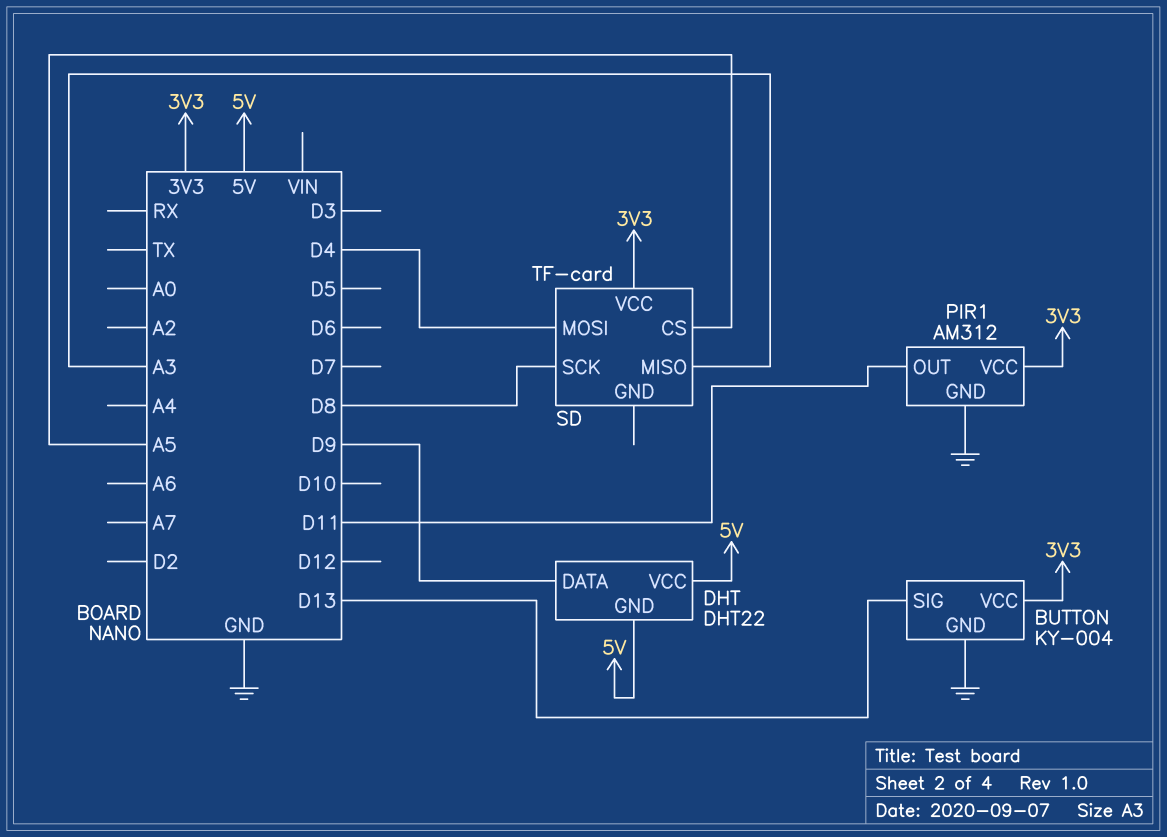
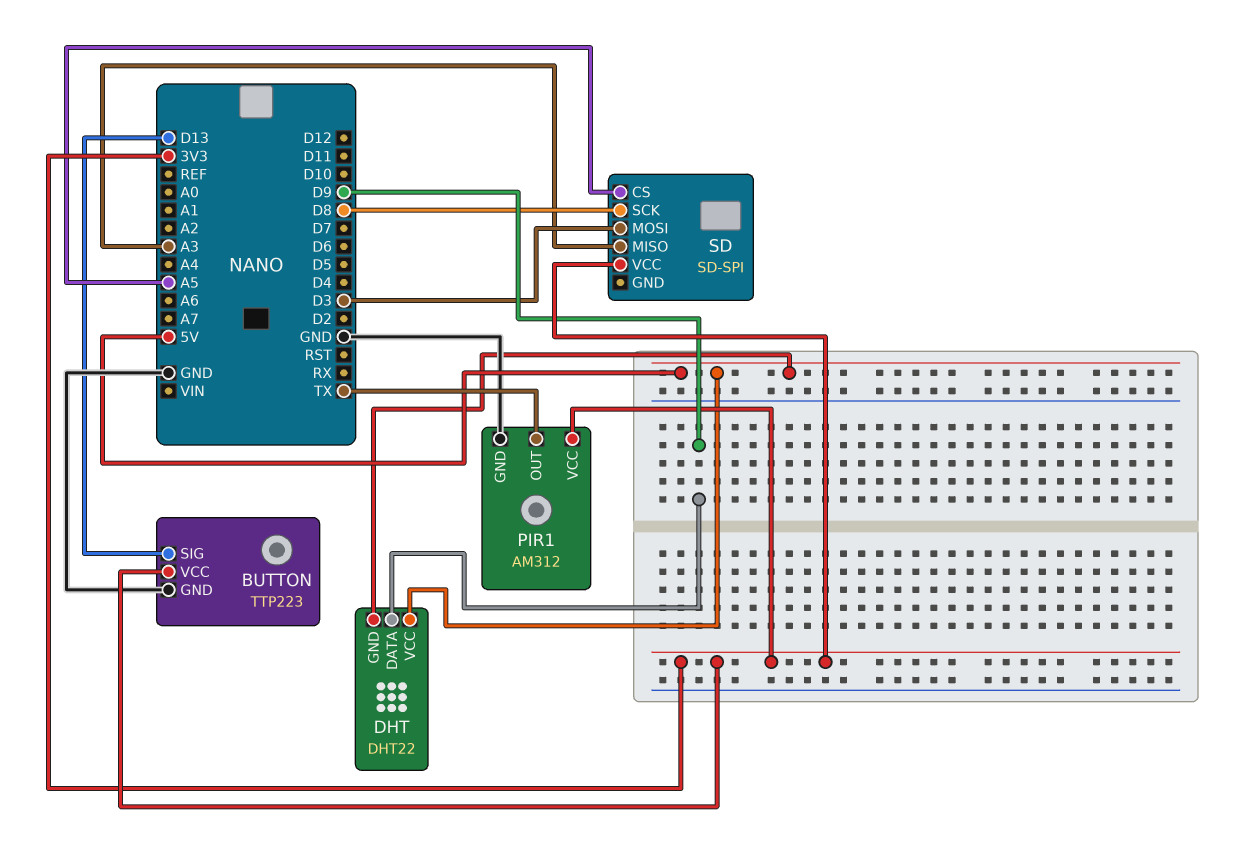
BUTTON: KY-004 -> TTP223
PIR1 pin OUT: D11 -> TX
SD: TF-card -> SD-SPI
SD pin MOSI: D4 -> D3

